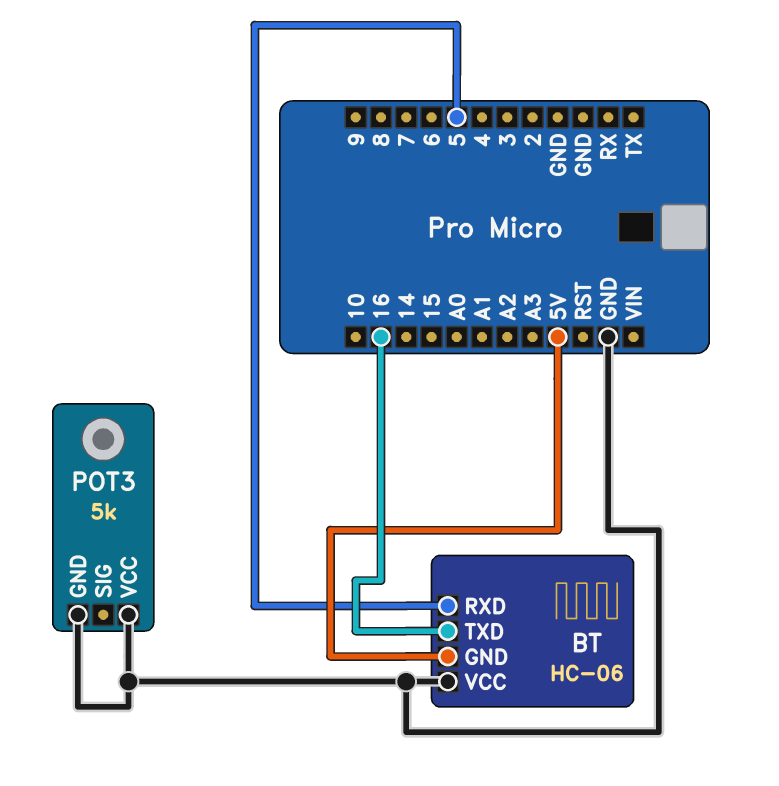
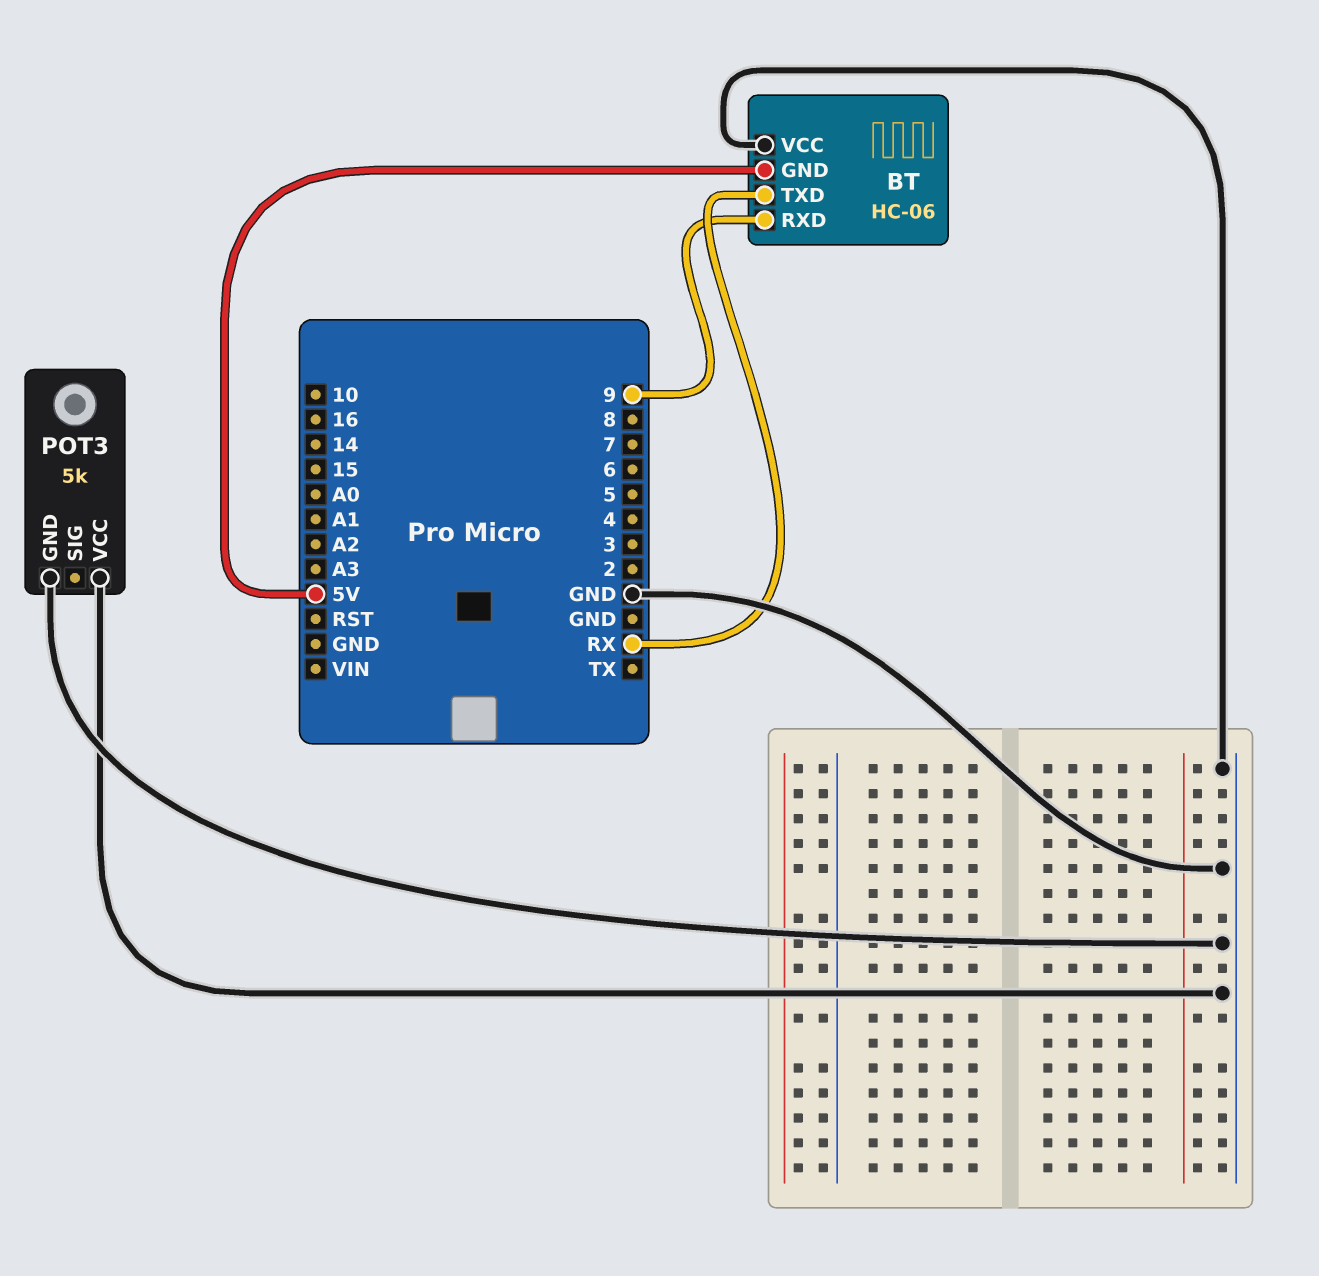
BT pin RXD: 5 -> 9
BT pin TXD: 16 -> RX

